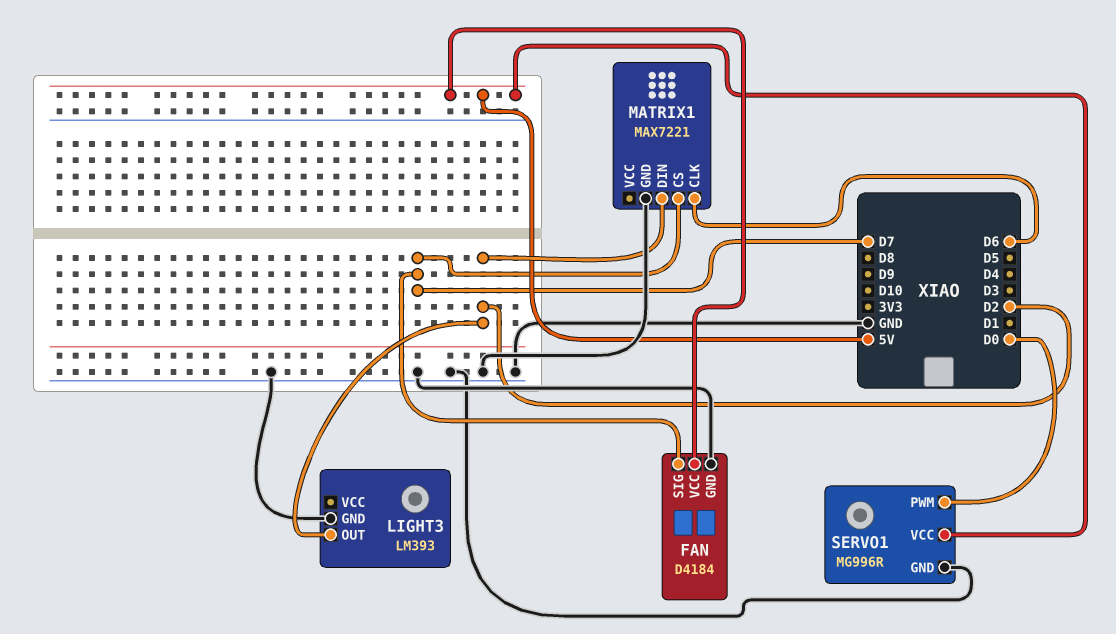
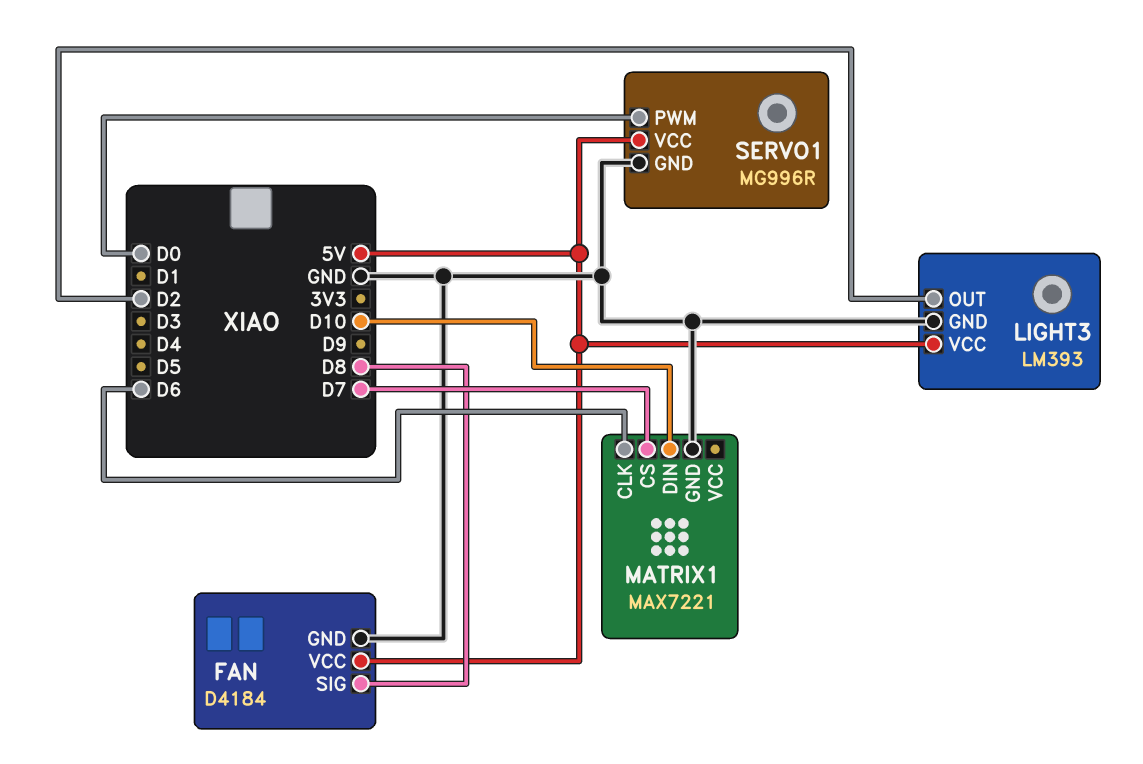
FAN pin SIG: D7 -> D8
LIGHT3 pin VCC: none -> 5V
MATRIX1 pin DIN: D2 -> D10

